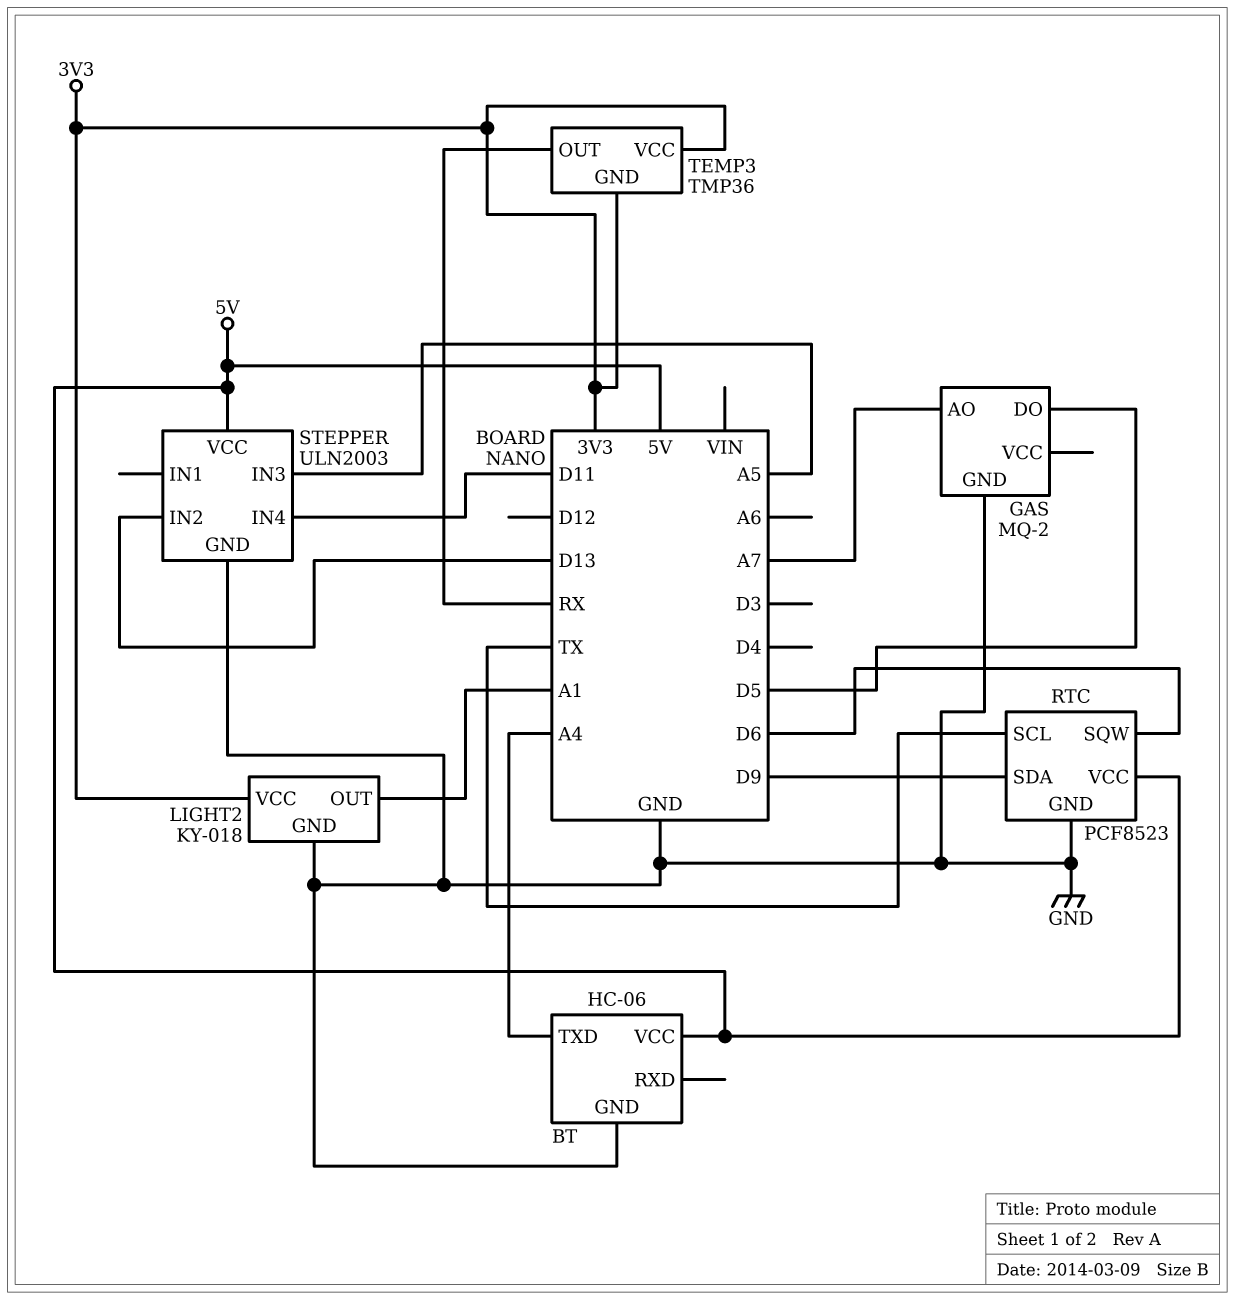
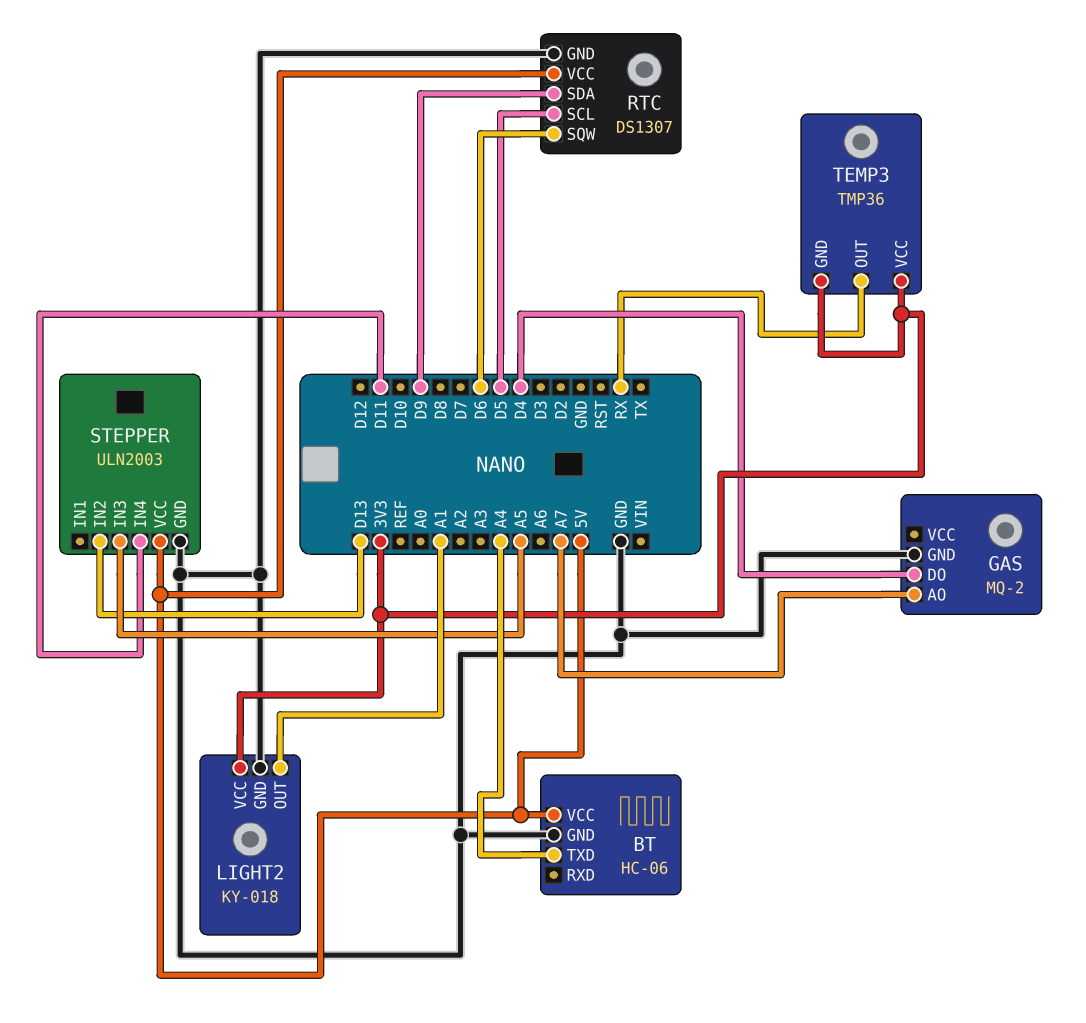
GAS pin DO: D5 -> D4
RTC: PCF8523 -> DS1307
RTC pin SCL: TX -> D5

